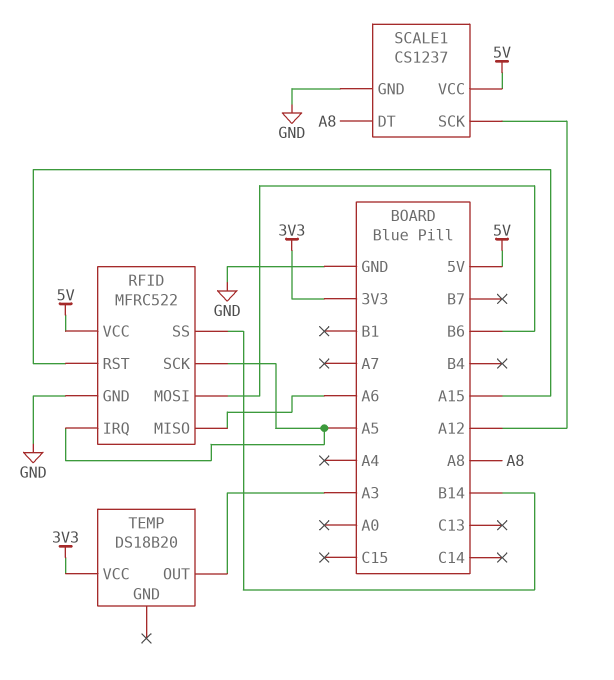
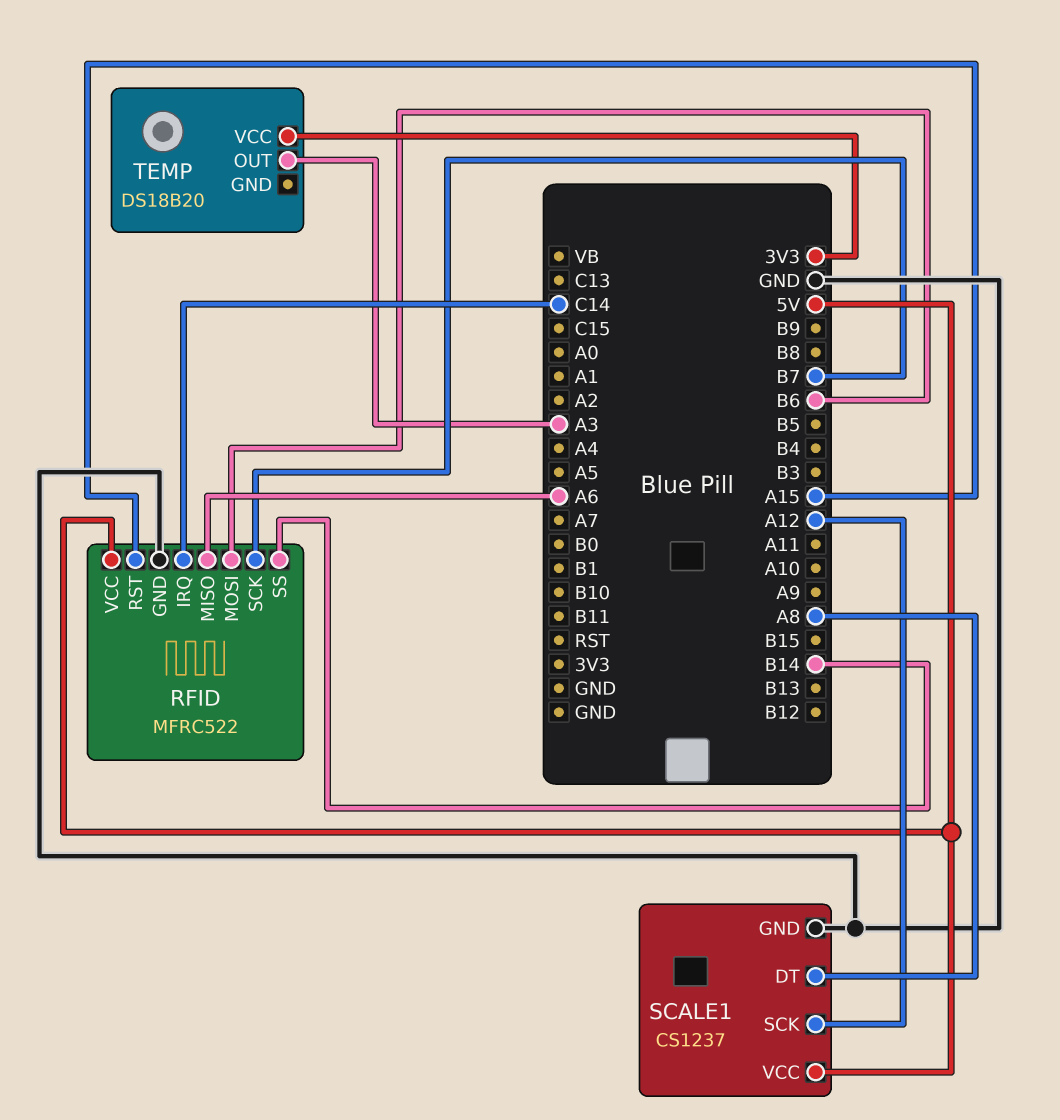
RFID pin IRQ: A5 -> C14
RFID pin SCK: A5 -> B7

